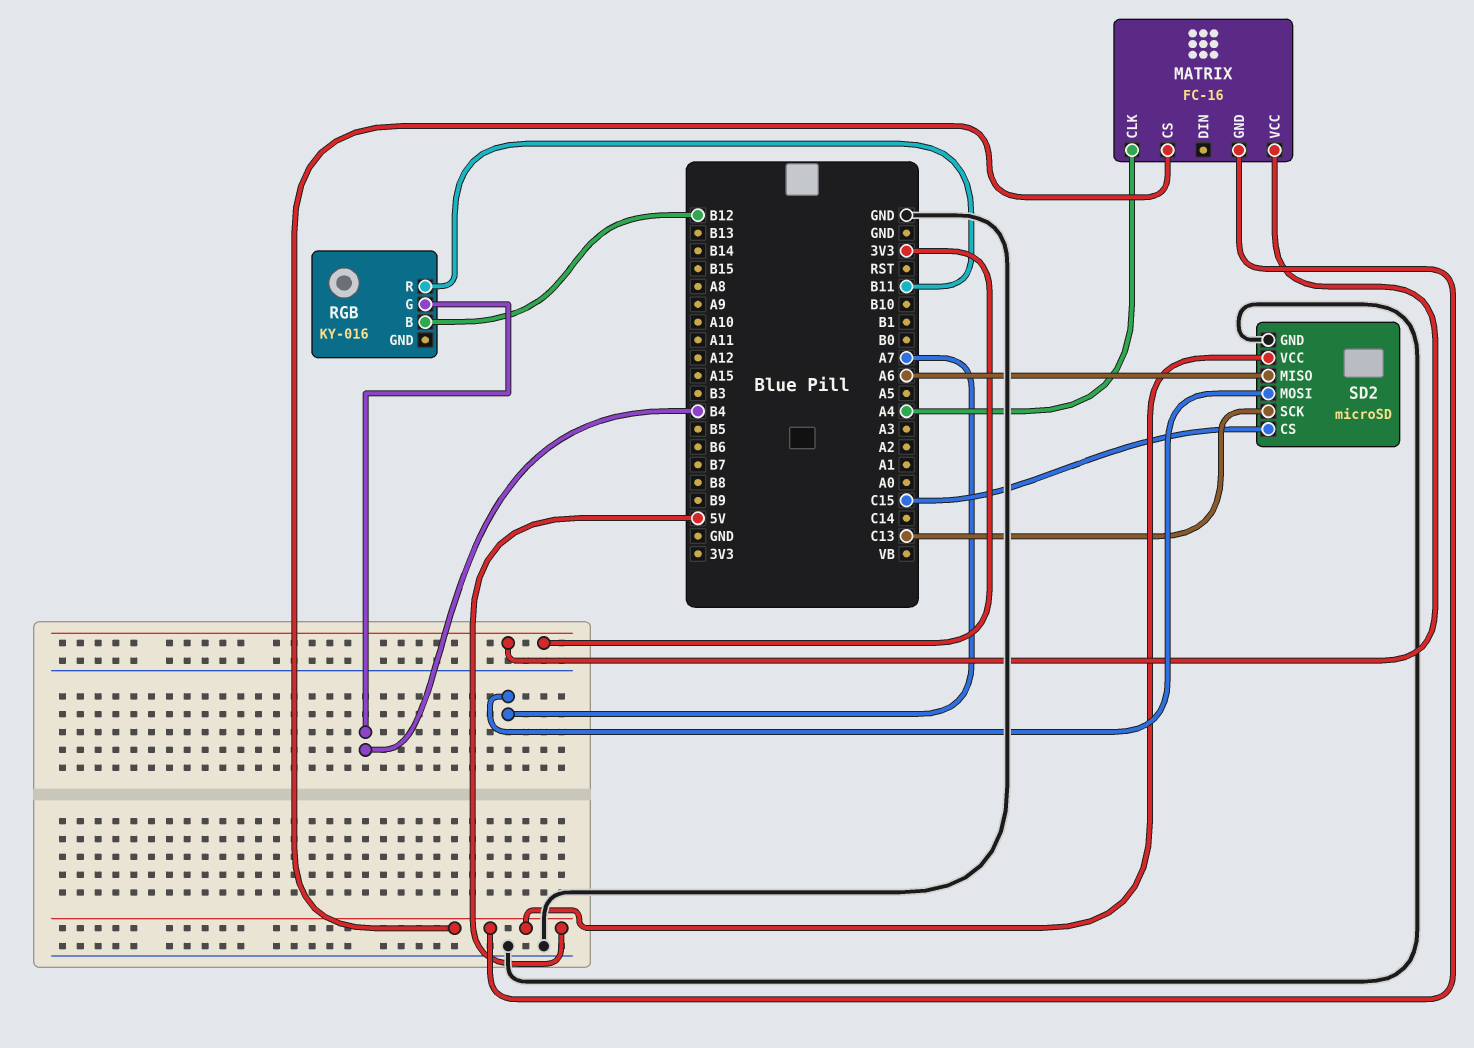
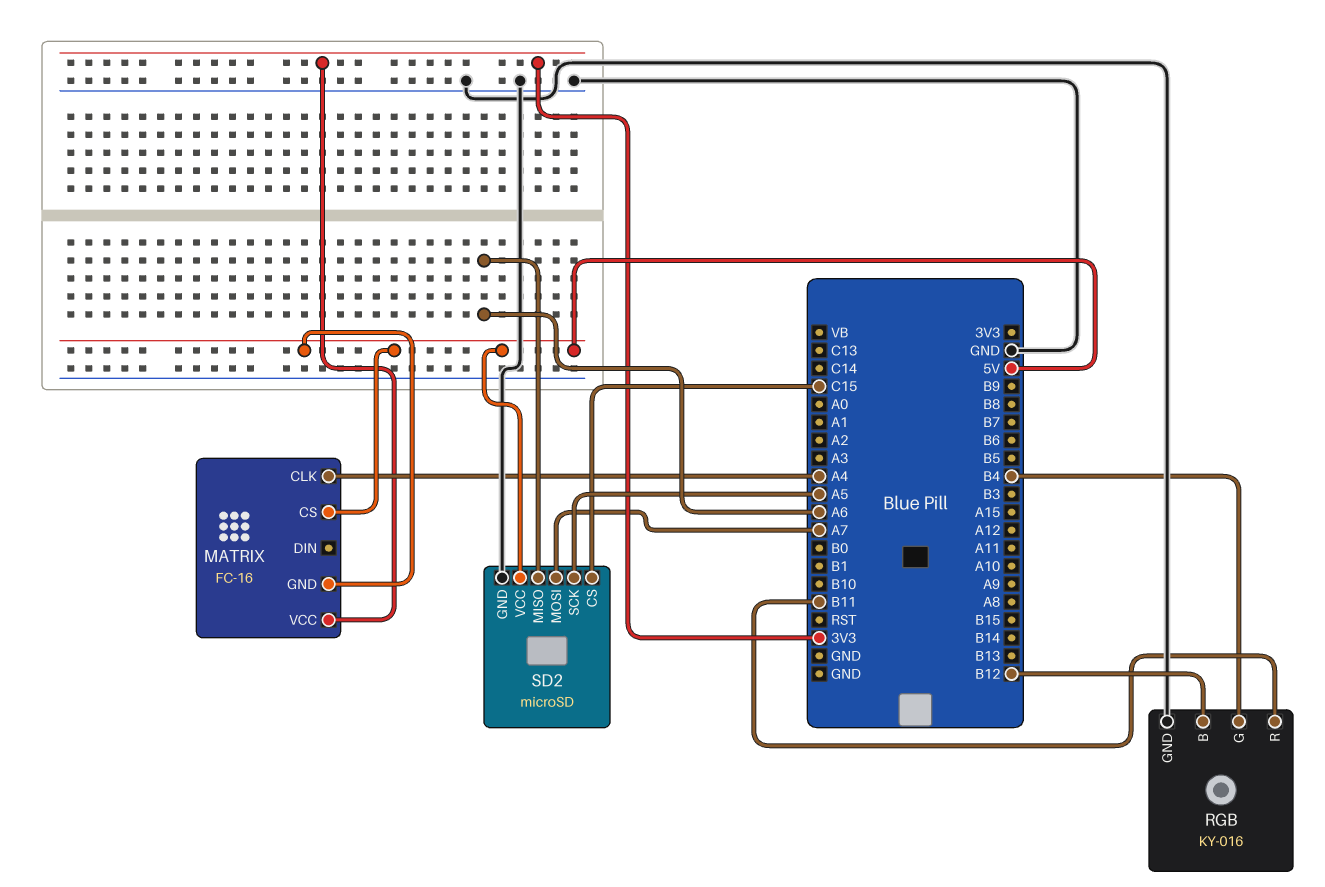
RGB pin GND: none -> GND
SD2 pin SCK: C13 -> A5

